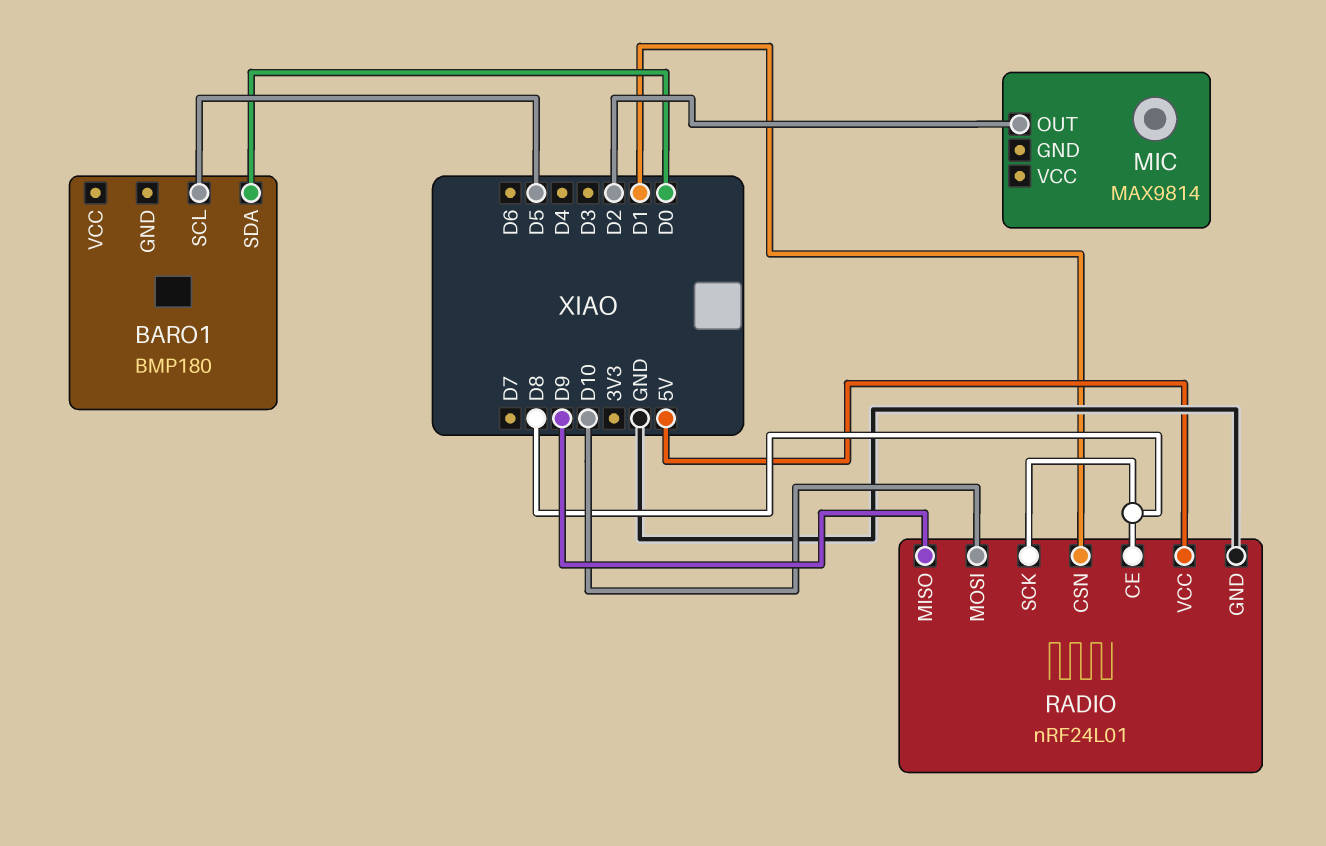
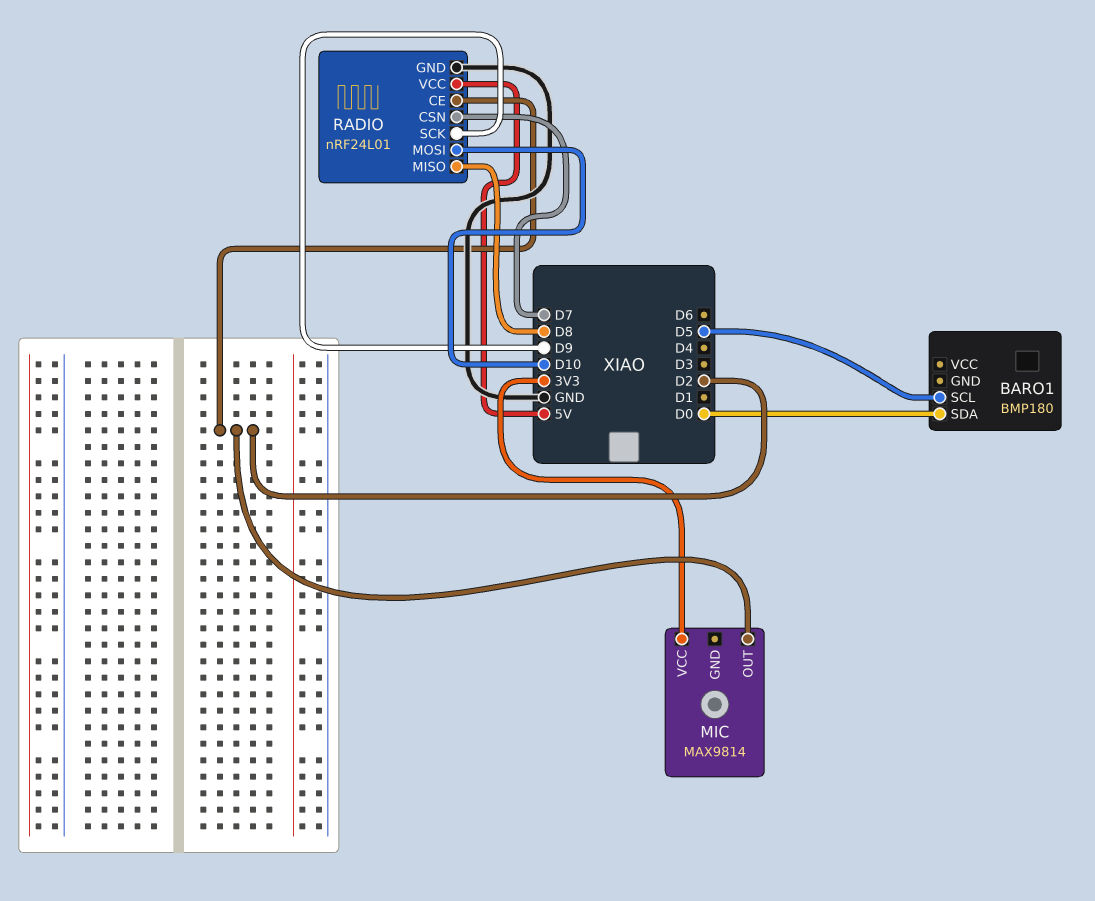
MIC pin VCC: none -> 3V3
RADIO pin CE: D8 -> D2
RADIO pin CSN: D1 -> D7
RADIO pin MISO: D9 -> D8
RADIO pin SCK: D8 -> D9

